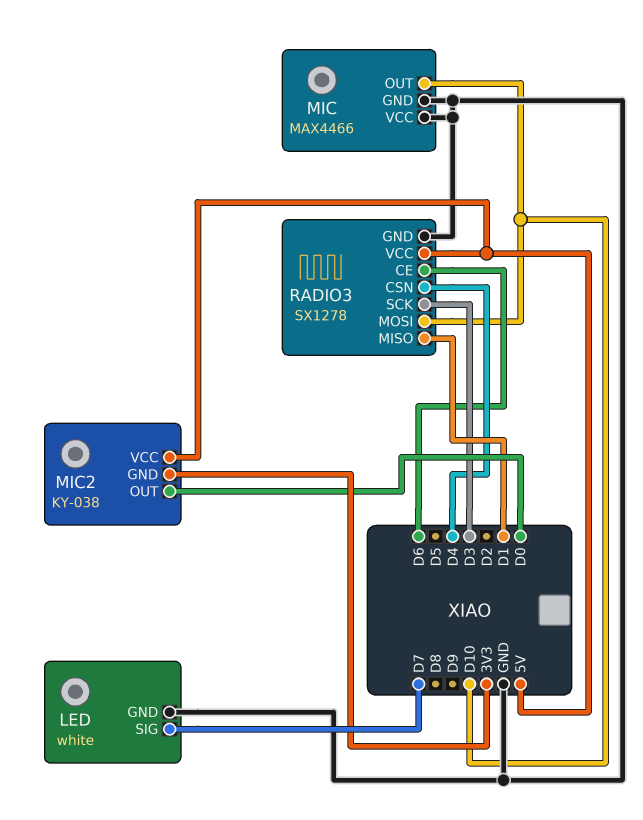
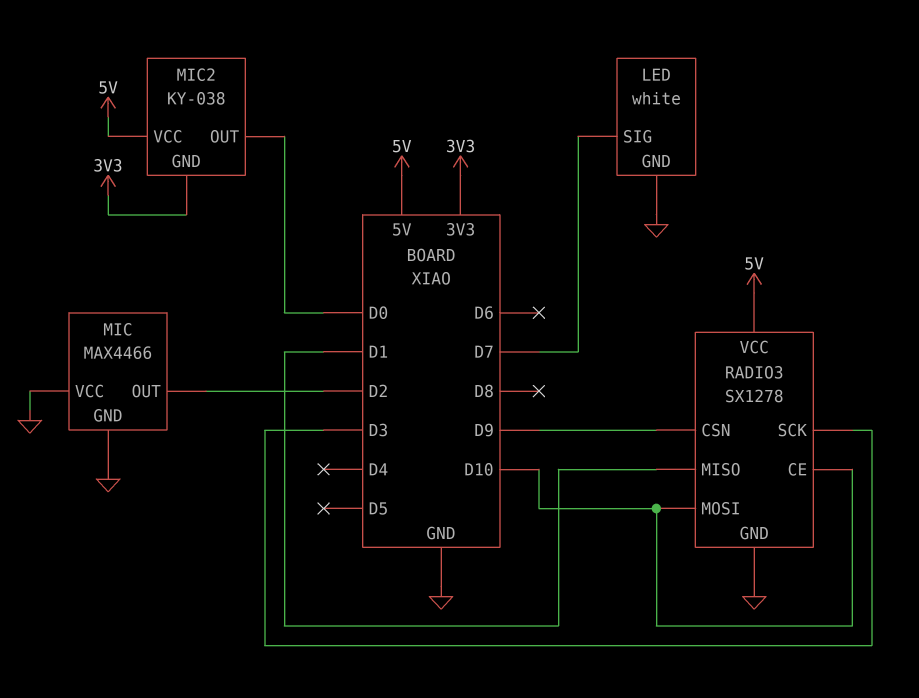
MIC pin OUT: D10 -> D2
RADIO3 pin CE: D6 -> D10
RADIO3 pin CSN: D4 -> D9

